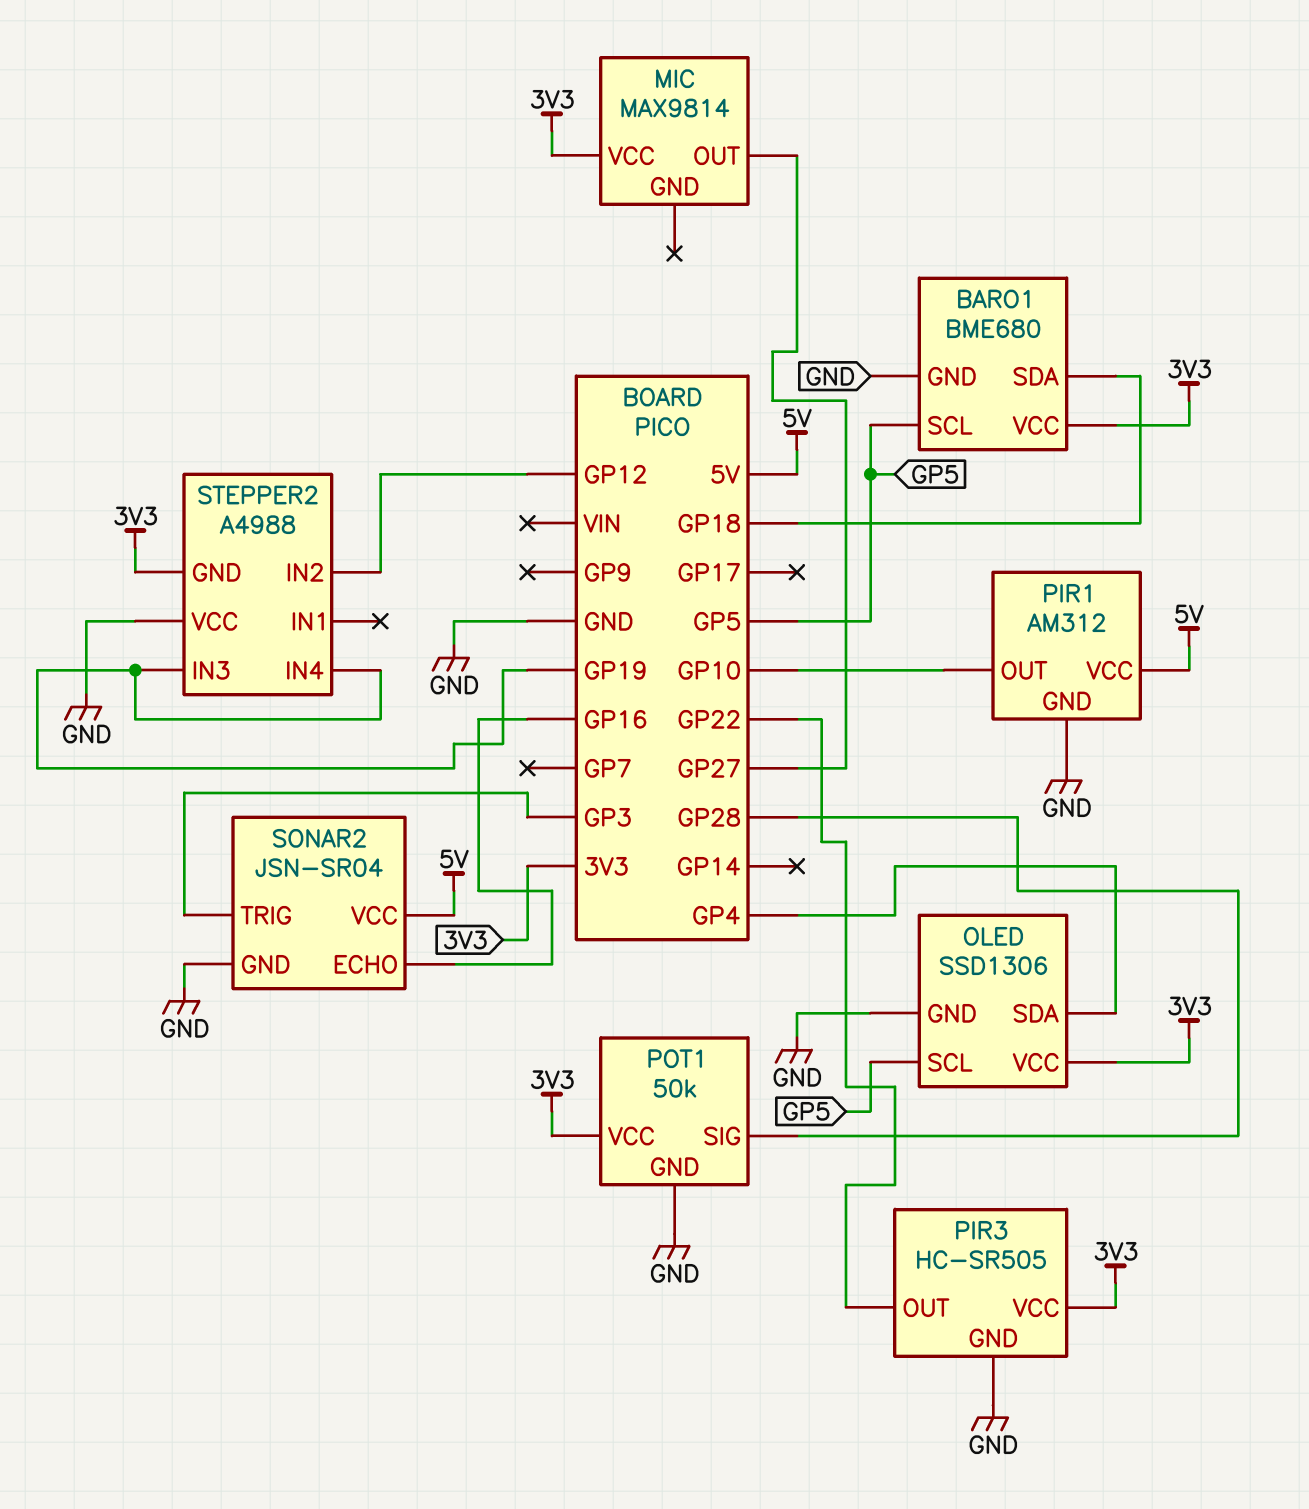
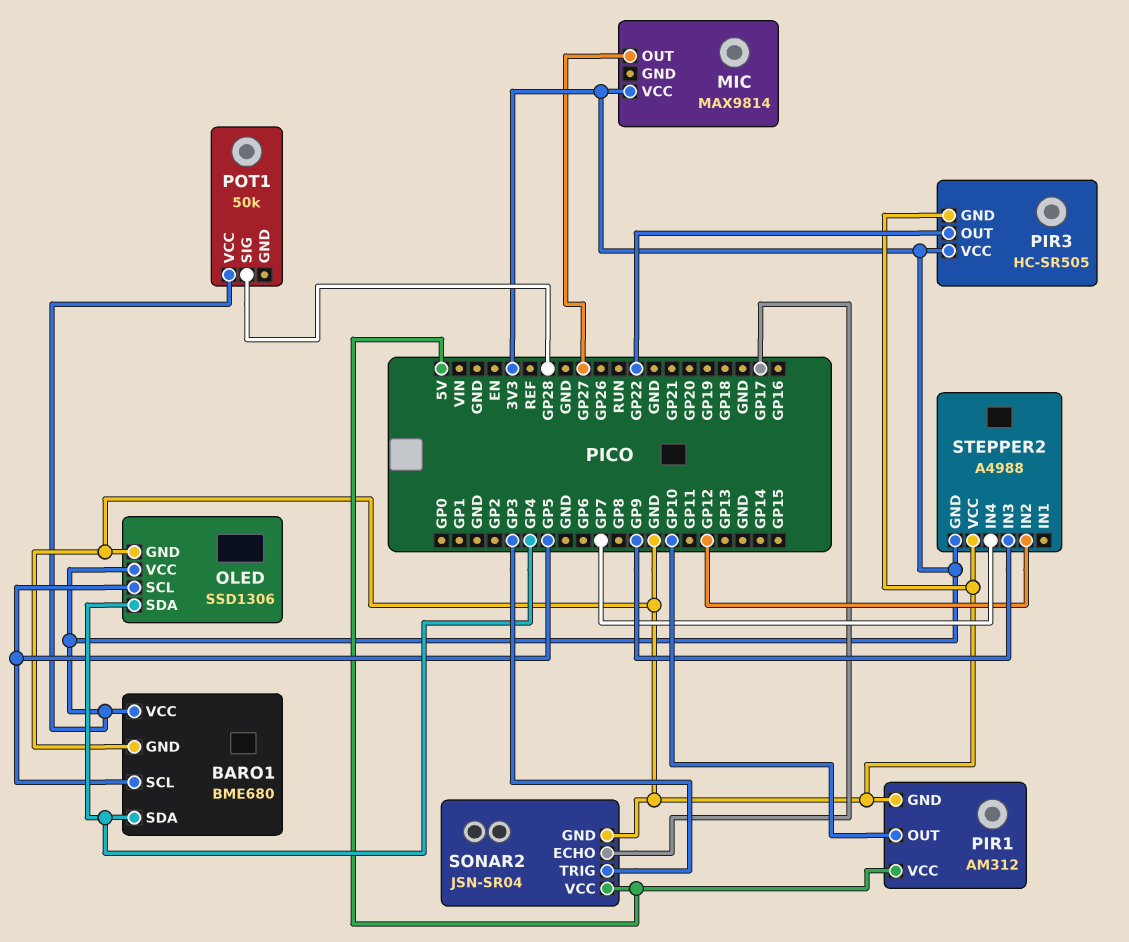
BARO1 pin SDA: GP18 -> GP4
POT1 pin GND: GND -> none
SONAR2 pin ECHO: GP16 -> GP17
STEPPER2 pin IN3: GP19 -> GP9
STEPPER2 pin IN4: GP19 -> GP7

